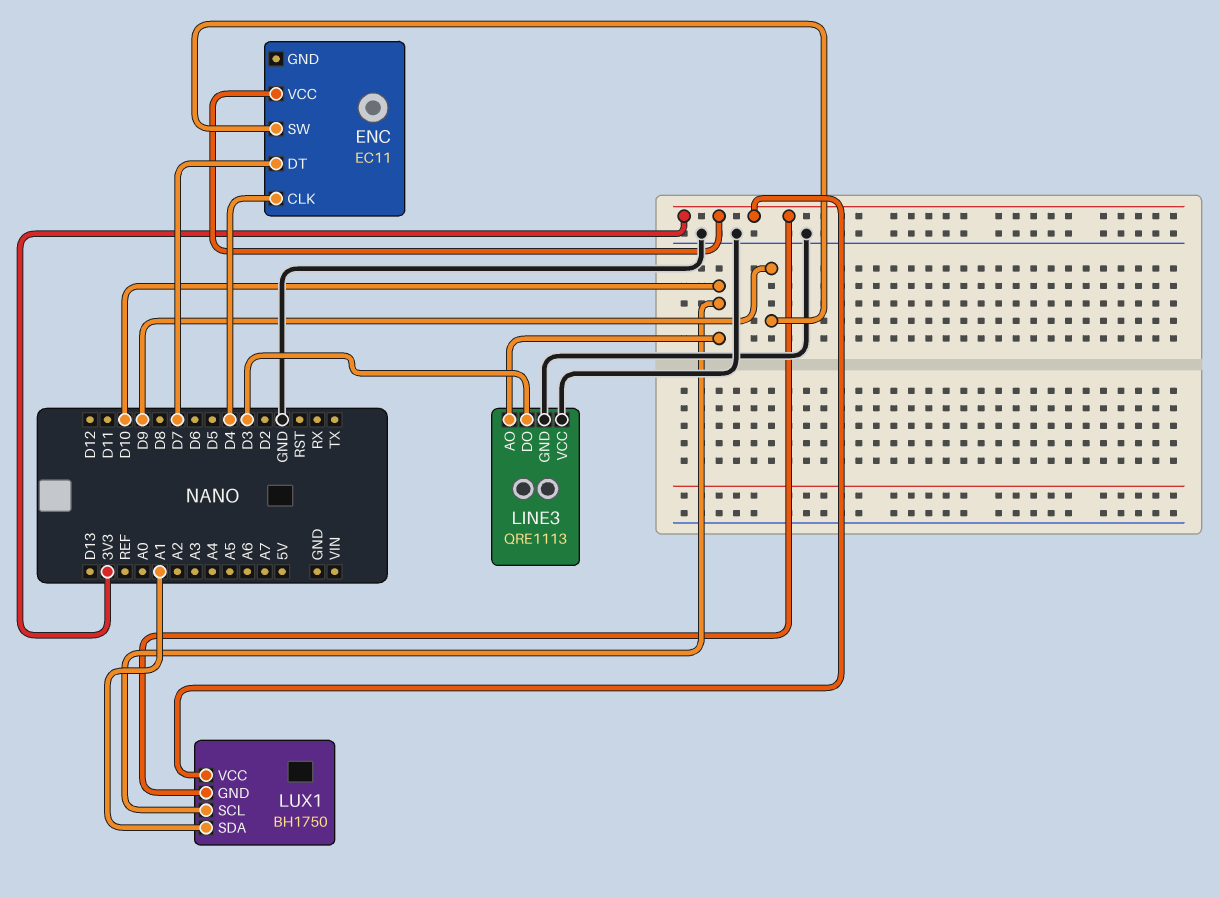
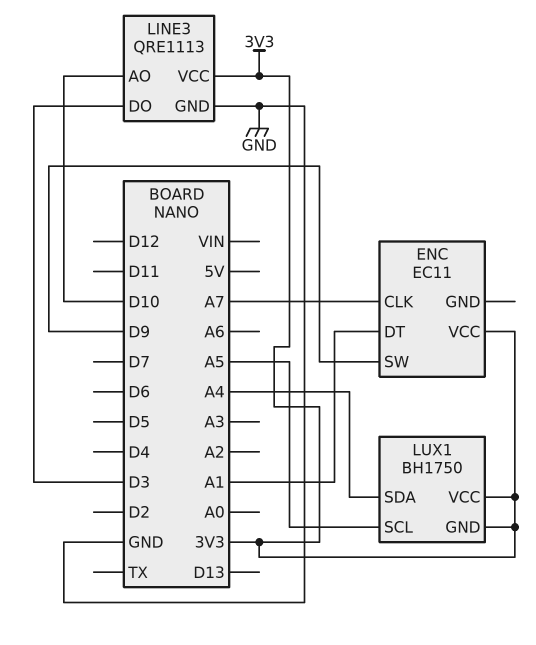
ENC pin CLK: D4 -> A7
ENC pin DT: D7 -> A1
LINE3 pin VCC: GND -> 3V3
LUX1 pin SCL: D10 -> A5
LUX1 pin SDA: A1 -> A4

